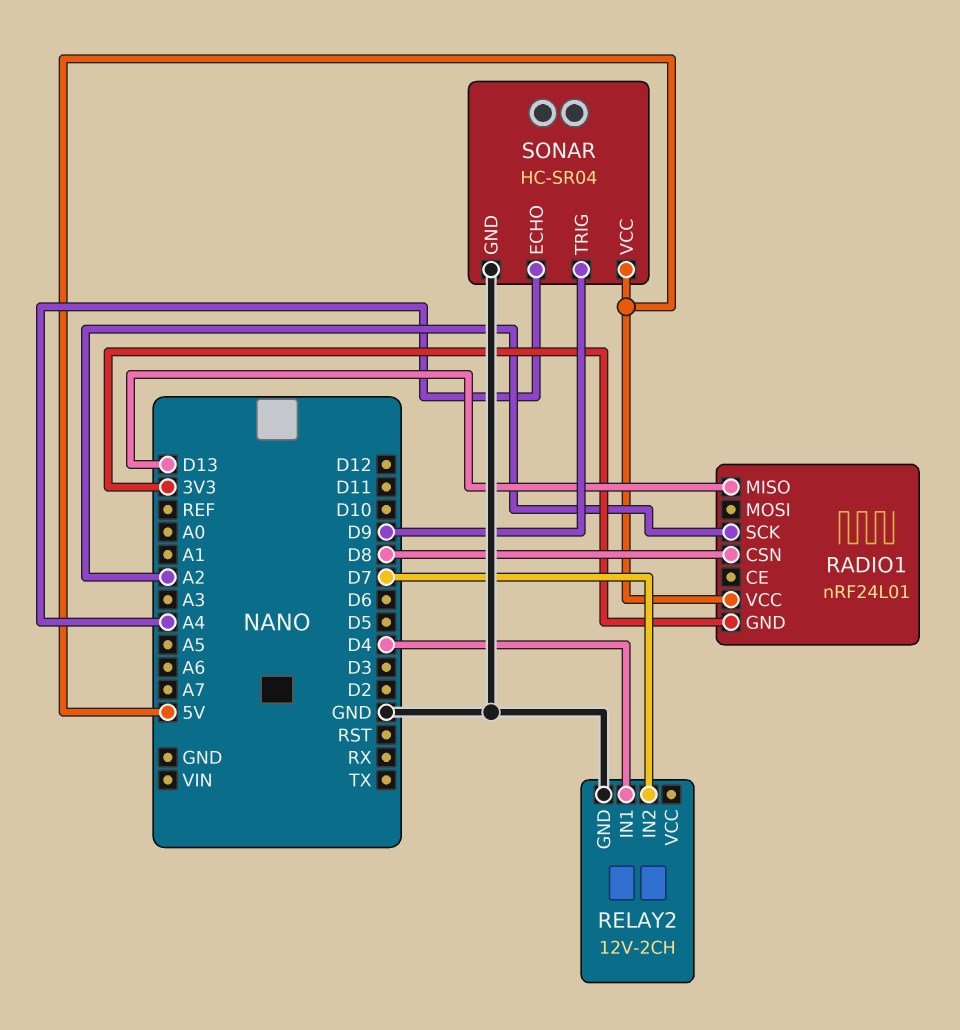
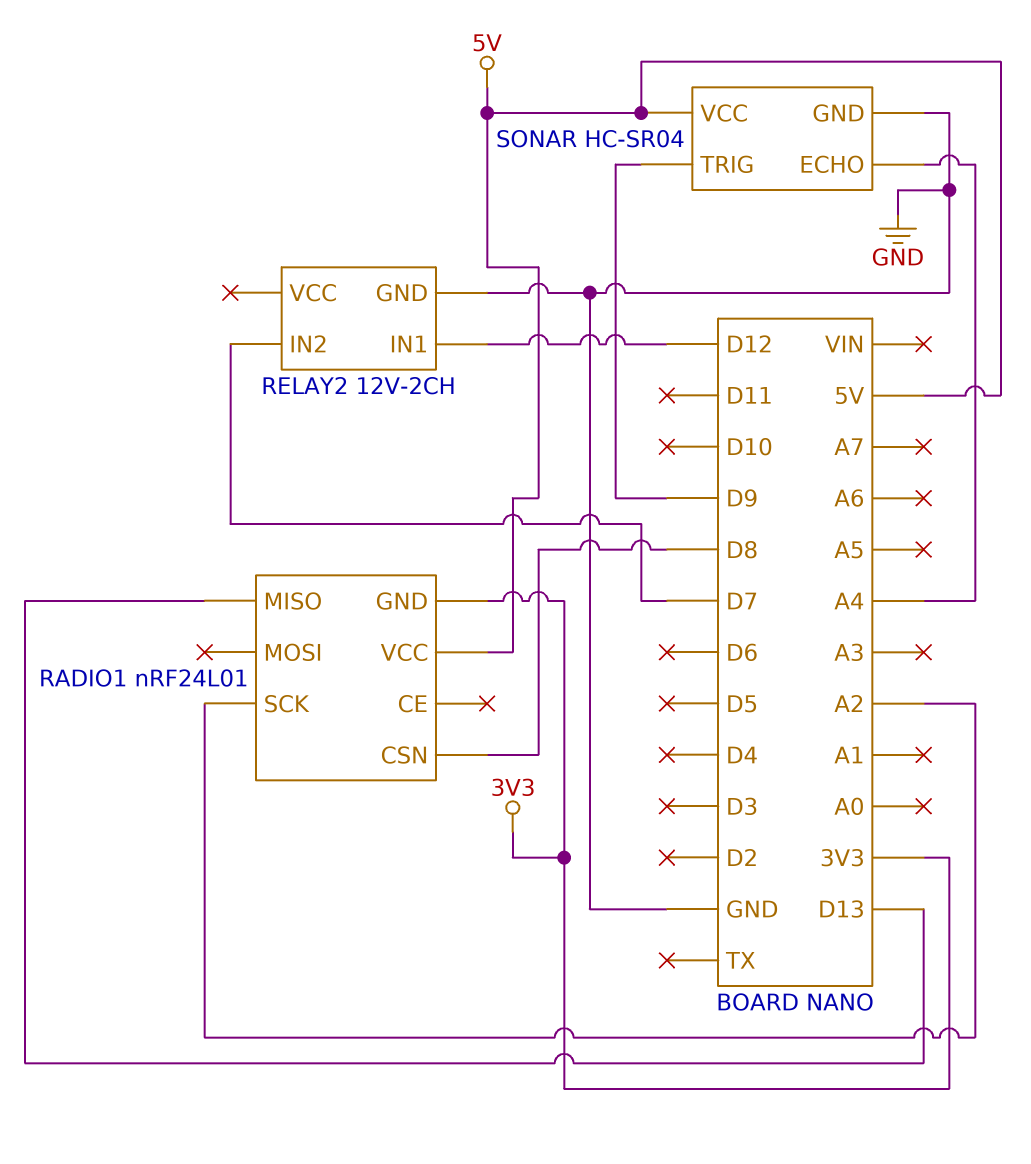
RELAY2 pin IN1: D4 -> D12

